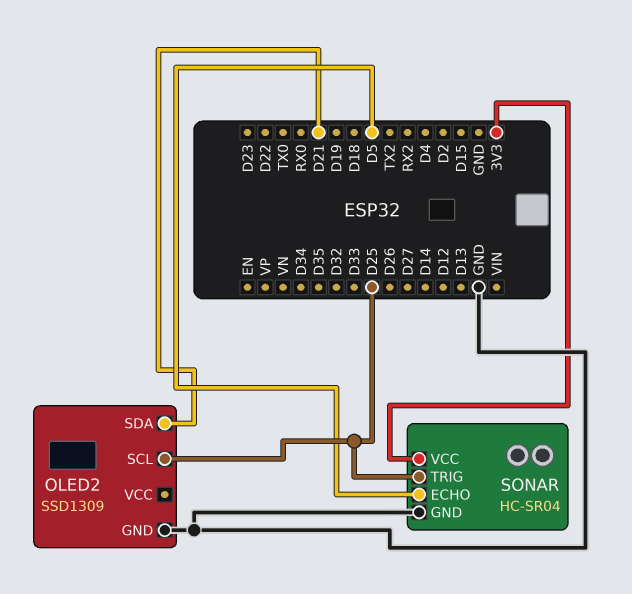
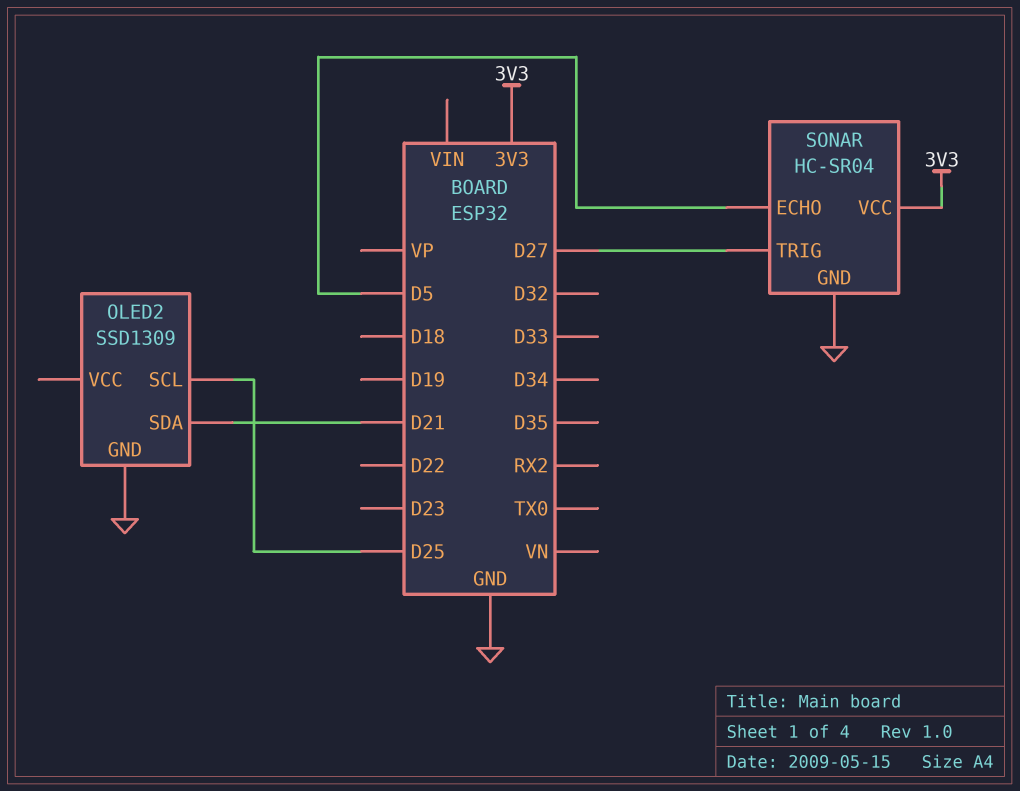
SONAR pin TRIG: D25 -> D27

